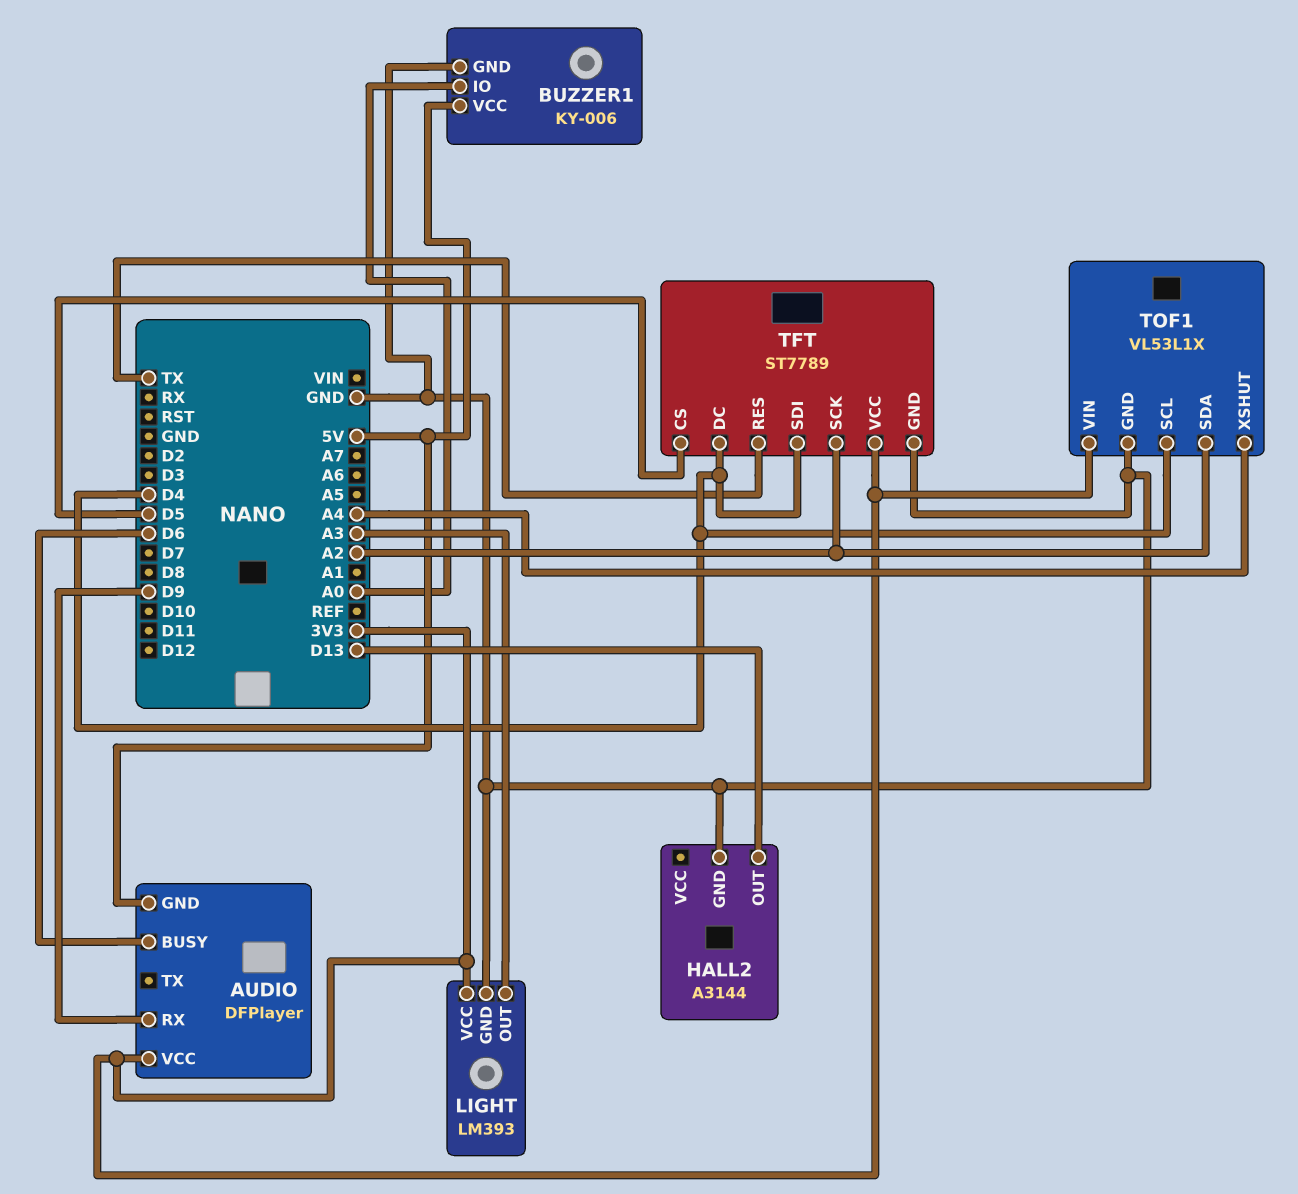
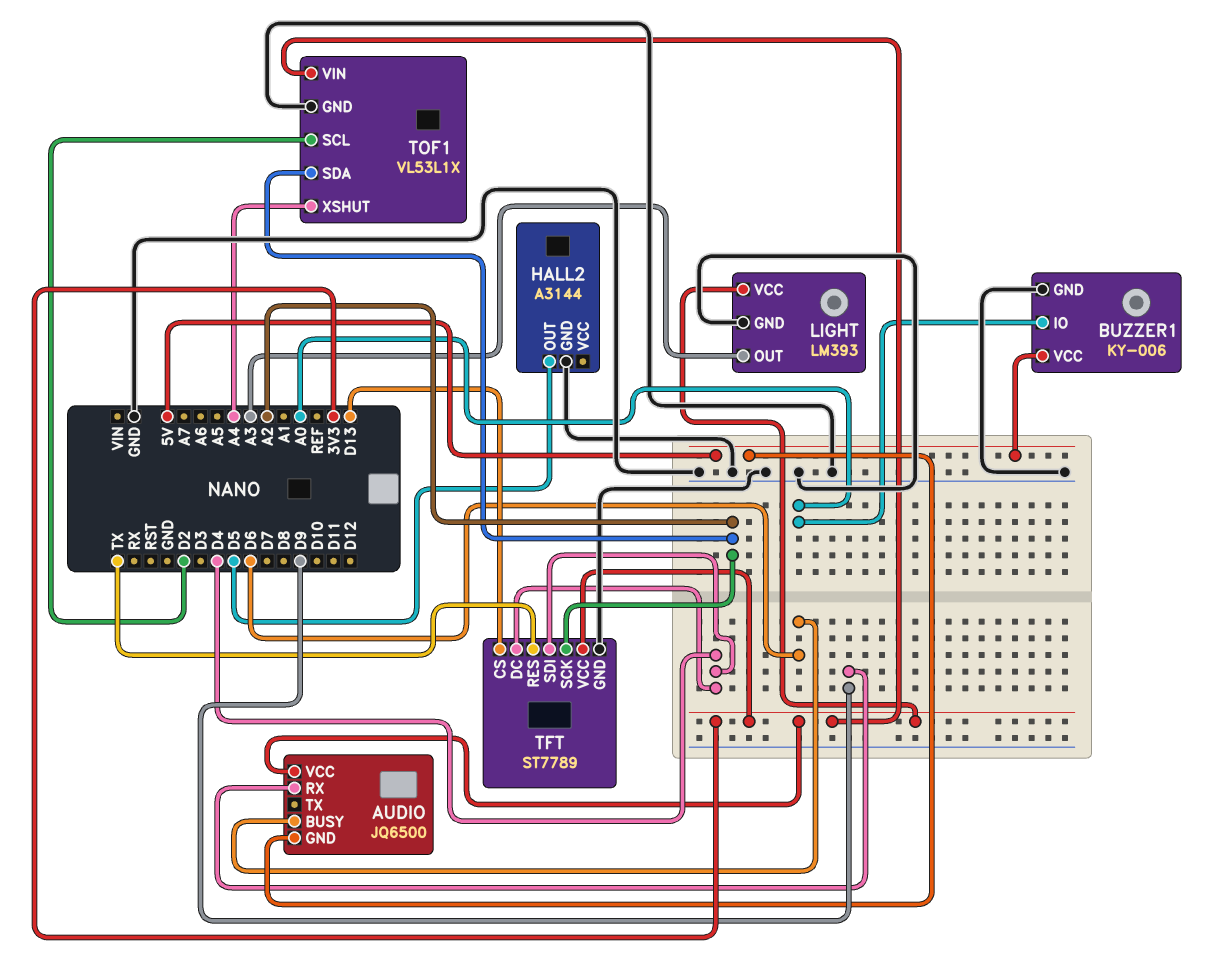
AUDIO: DFPlayer -> JQ6500
HALL2 pin OUT: D13 -> D5
TFT pin CS: D5 -> D13
TOF1 pin SCL: D4 -> D2

